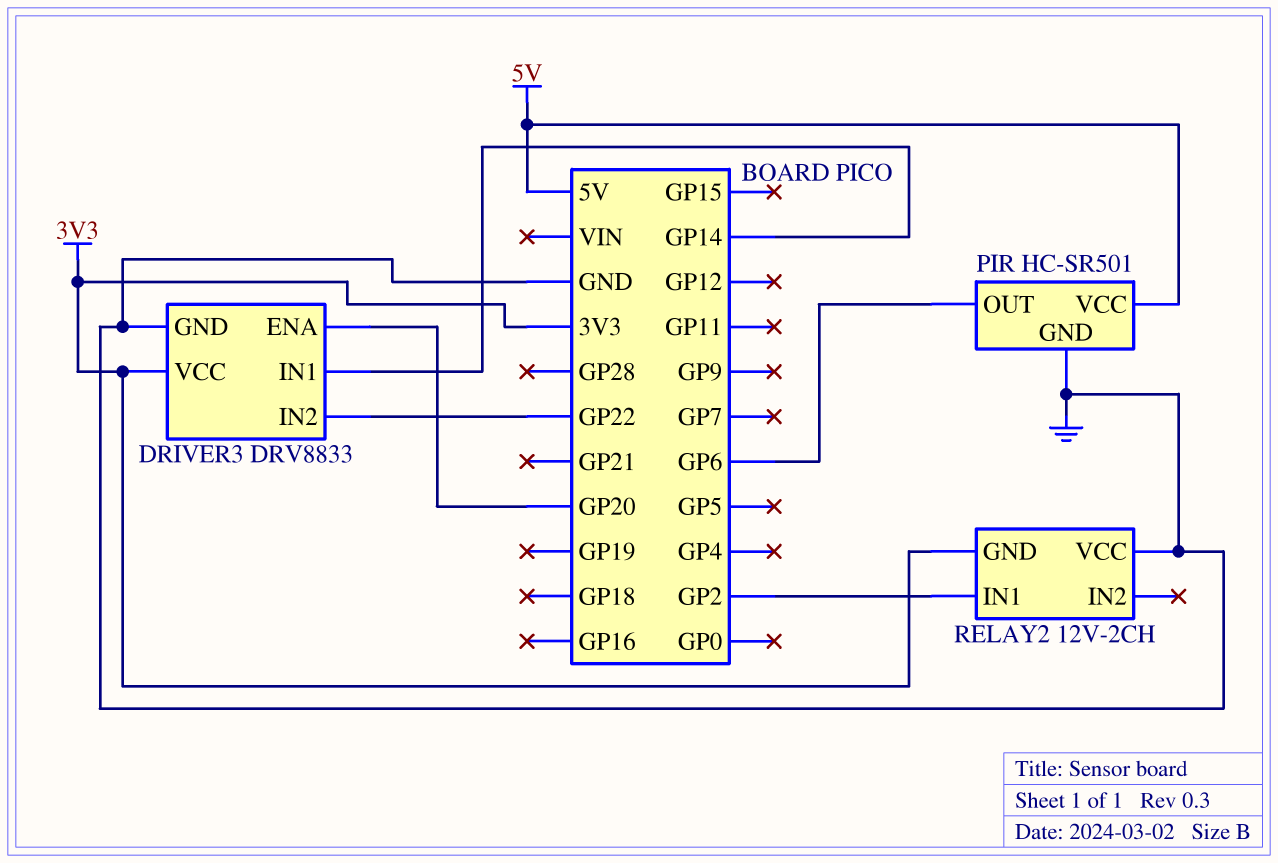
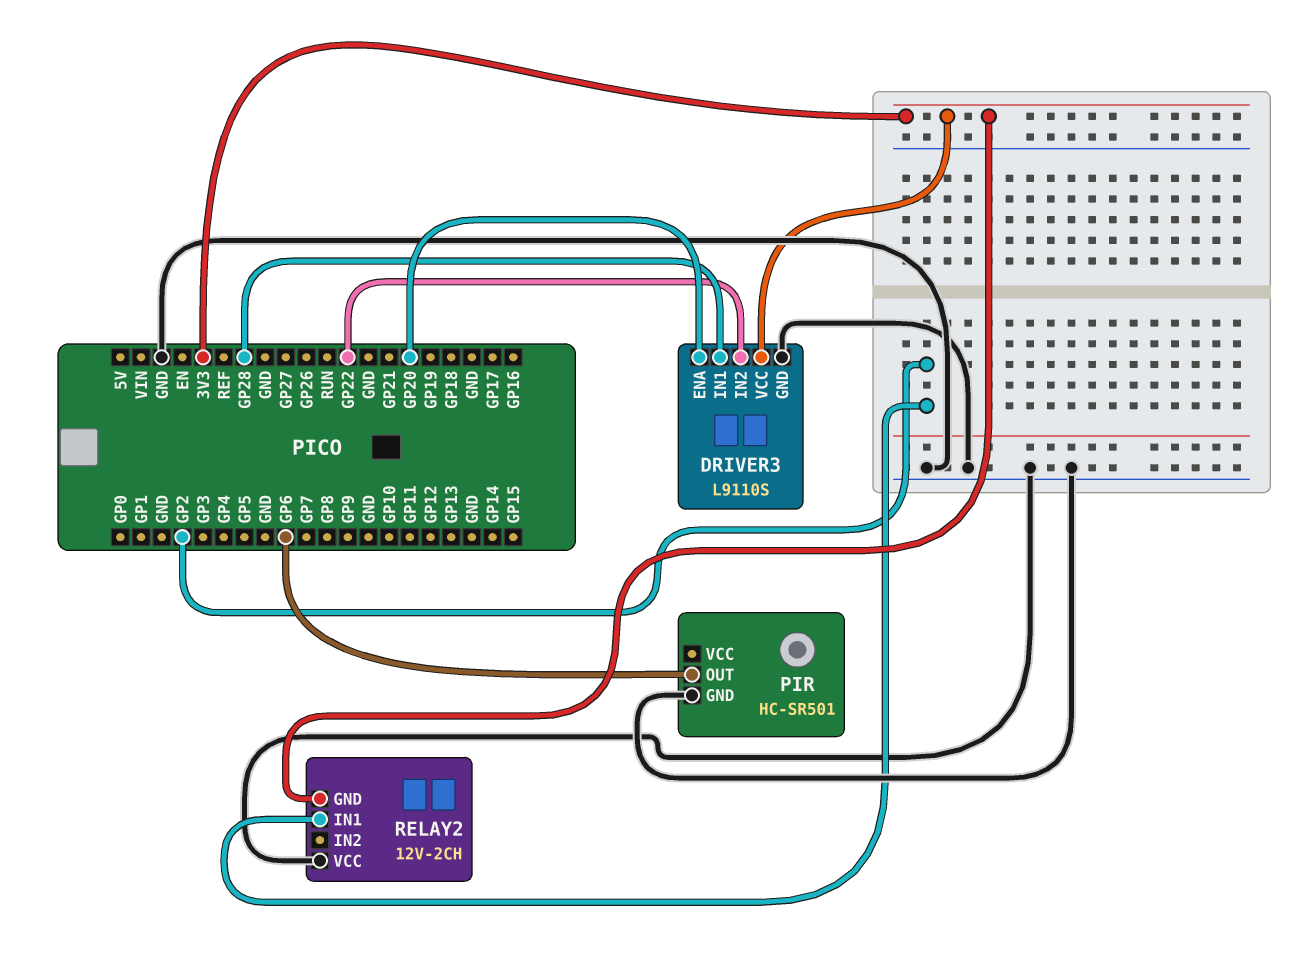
DRIVER3: DRV8833 -> L9110S
DRIVER3 pin IN1: GP14 -> GP28
PIR pin VCC: 5V -> none

